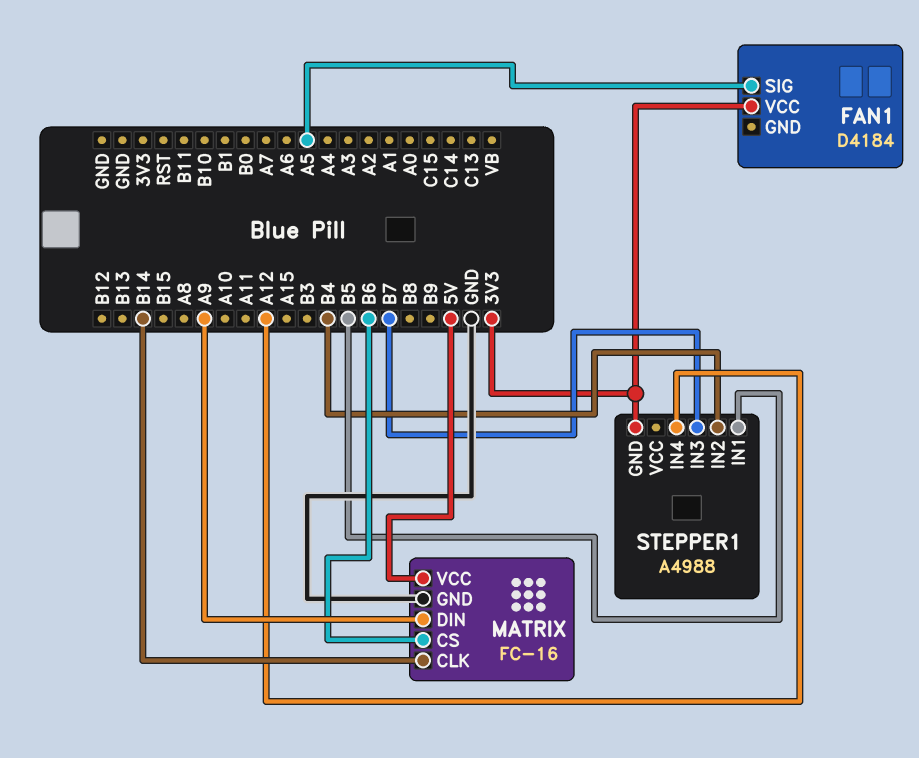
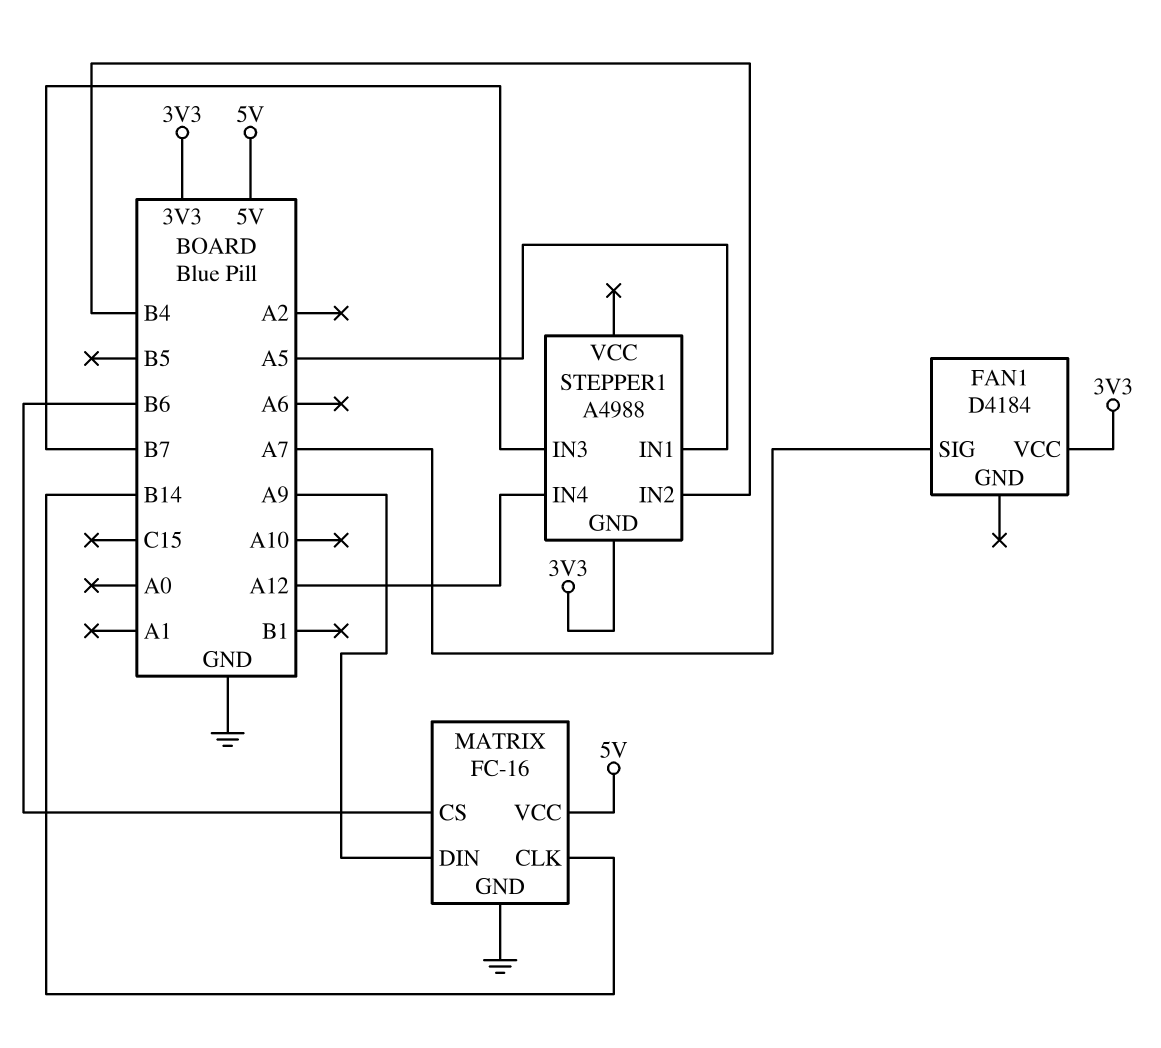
FAN1 pin SIG: A5 -> A7
STEPPER1 pin IN1: B5 -> A5

